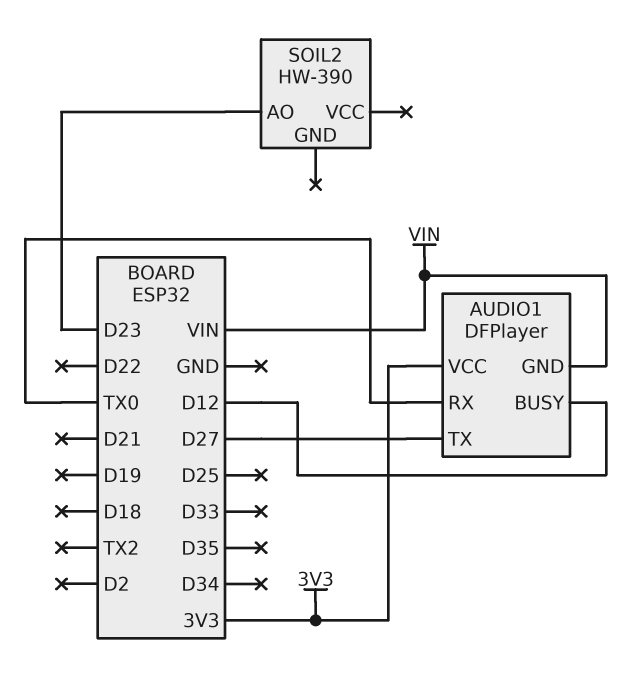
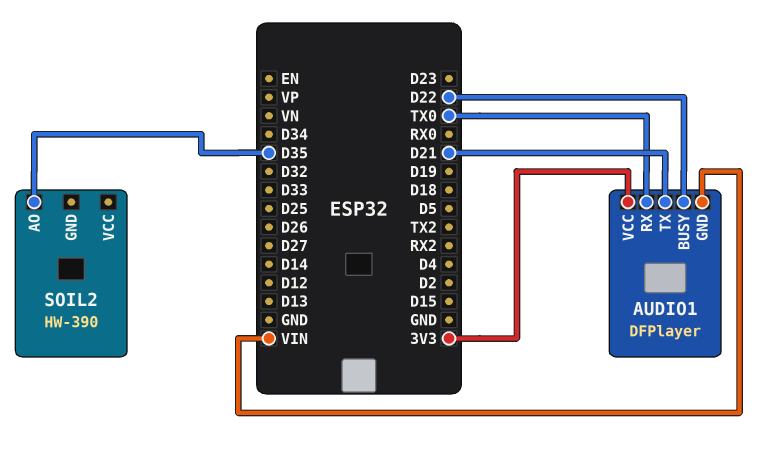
AUDIO1 pin BUSY: D12 -> D22
AUDIO1 pin TX: D27 -> D21
SOIL2 pin AO: D23 -> D35

